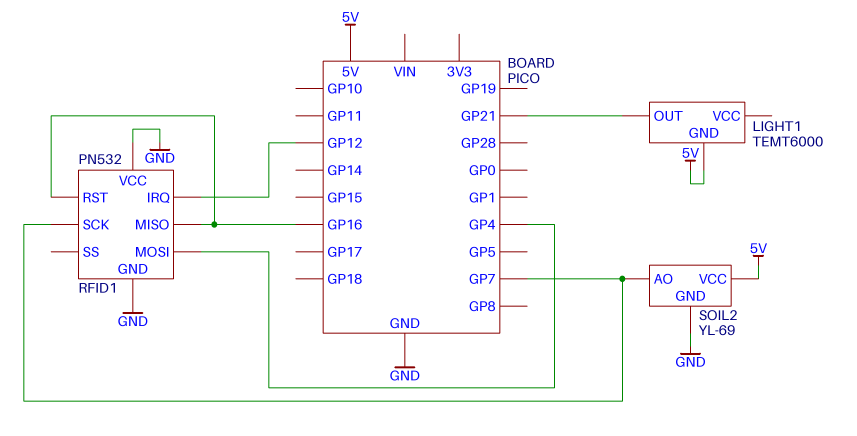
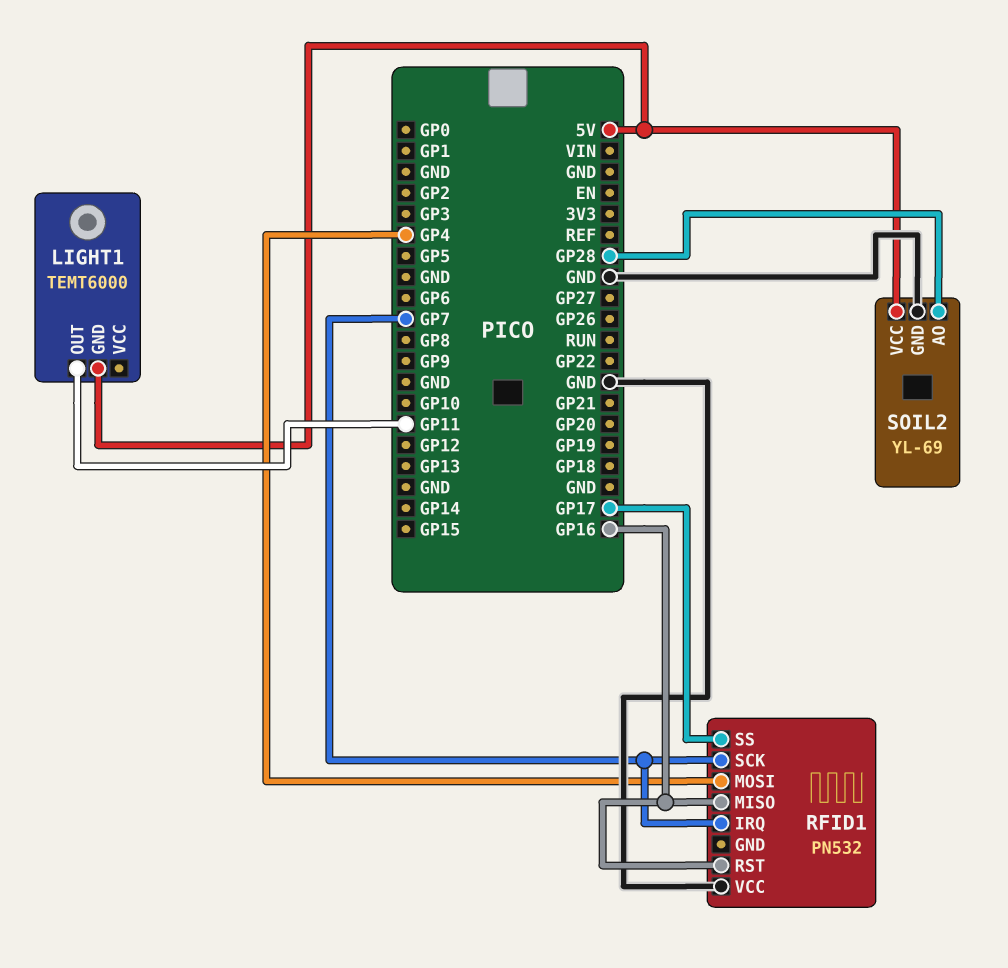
LIGHT1 pin OUT: GP21 -> GP11
RFID1 pin GND: GND -> none
RFID1 pin IRQ: GP12 -> GP7
RFID1 pin SS: none -> GP17
SOIL2 pin AO: GP7 -> GP28

